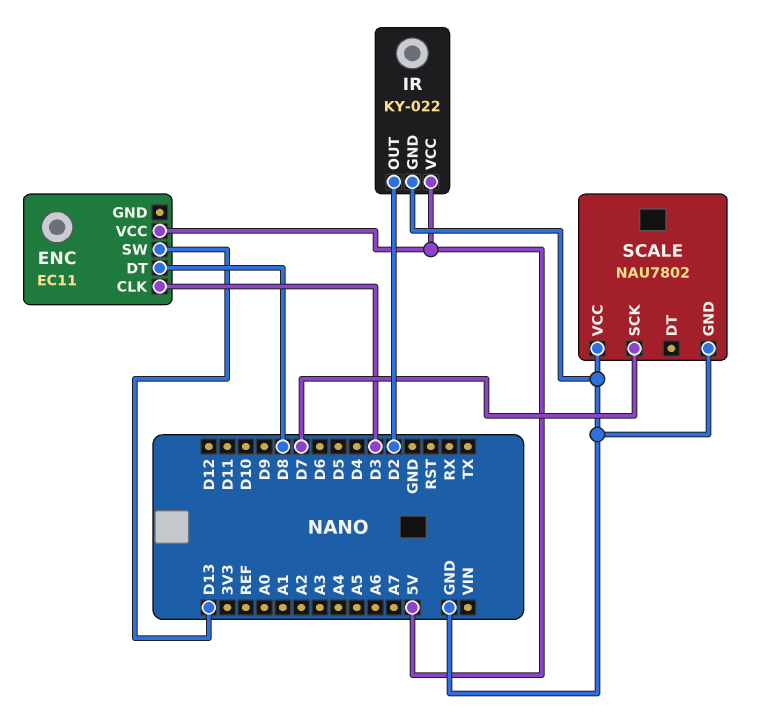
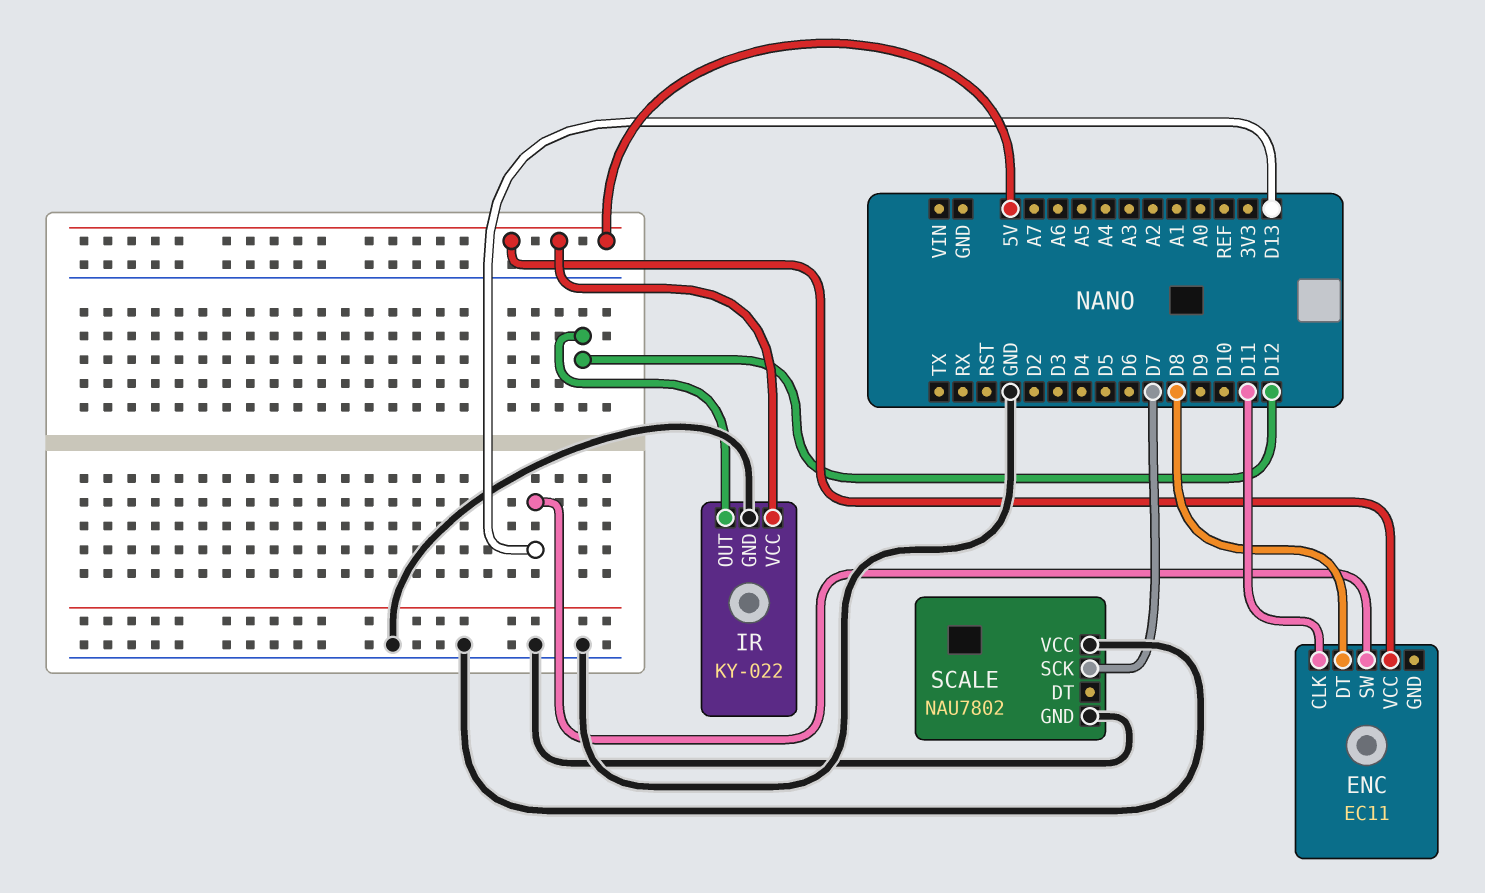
ENC pin CLK: D3 -> D11
IR pin OUT: D2 -> D12

